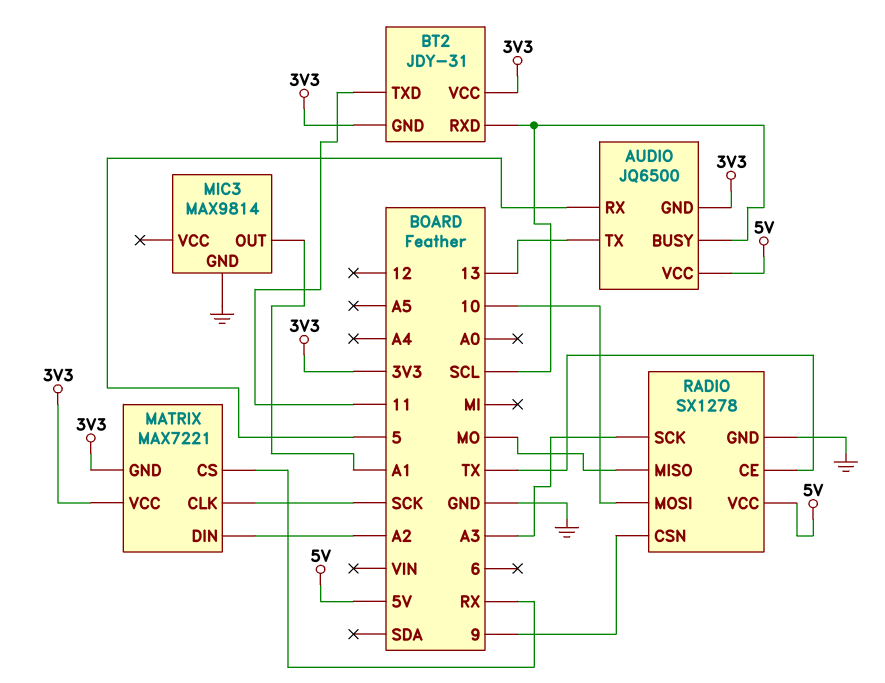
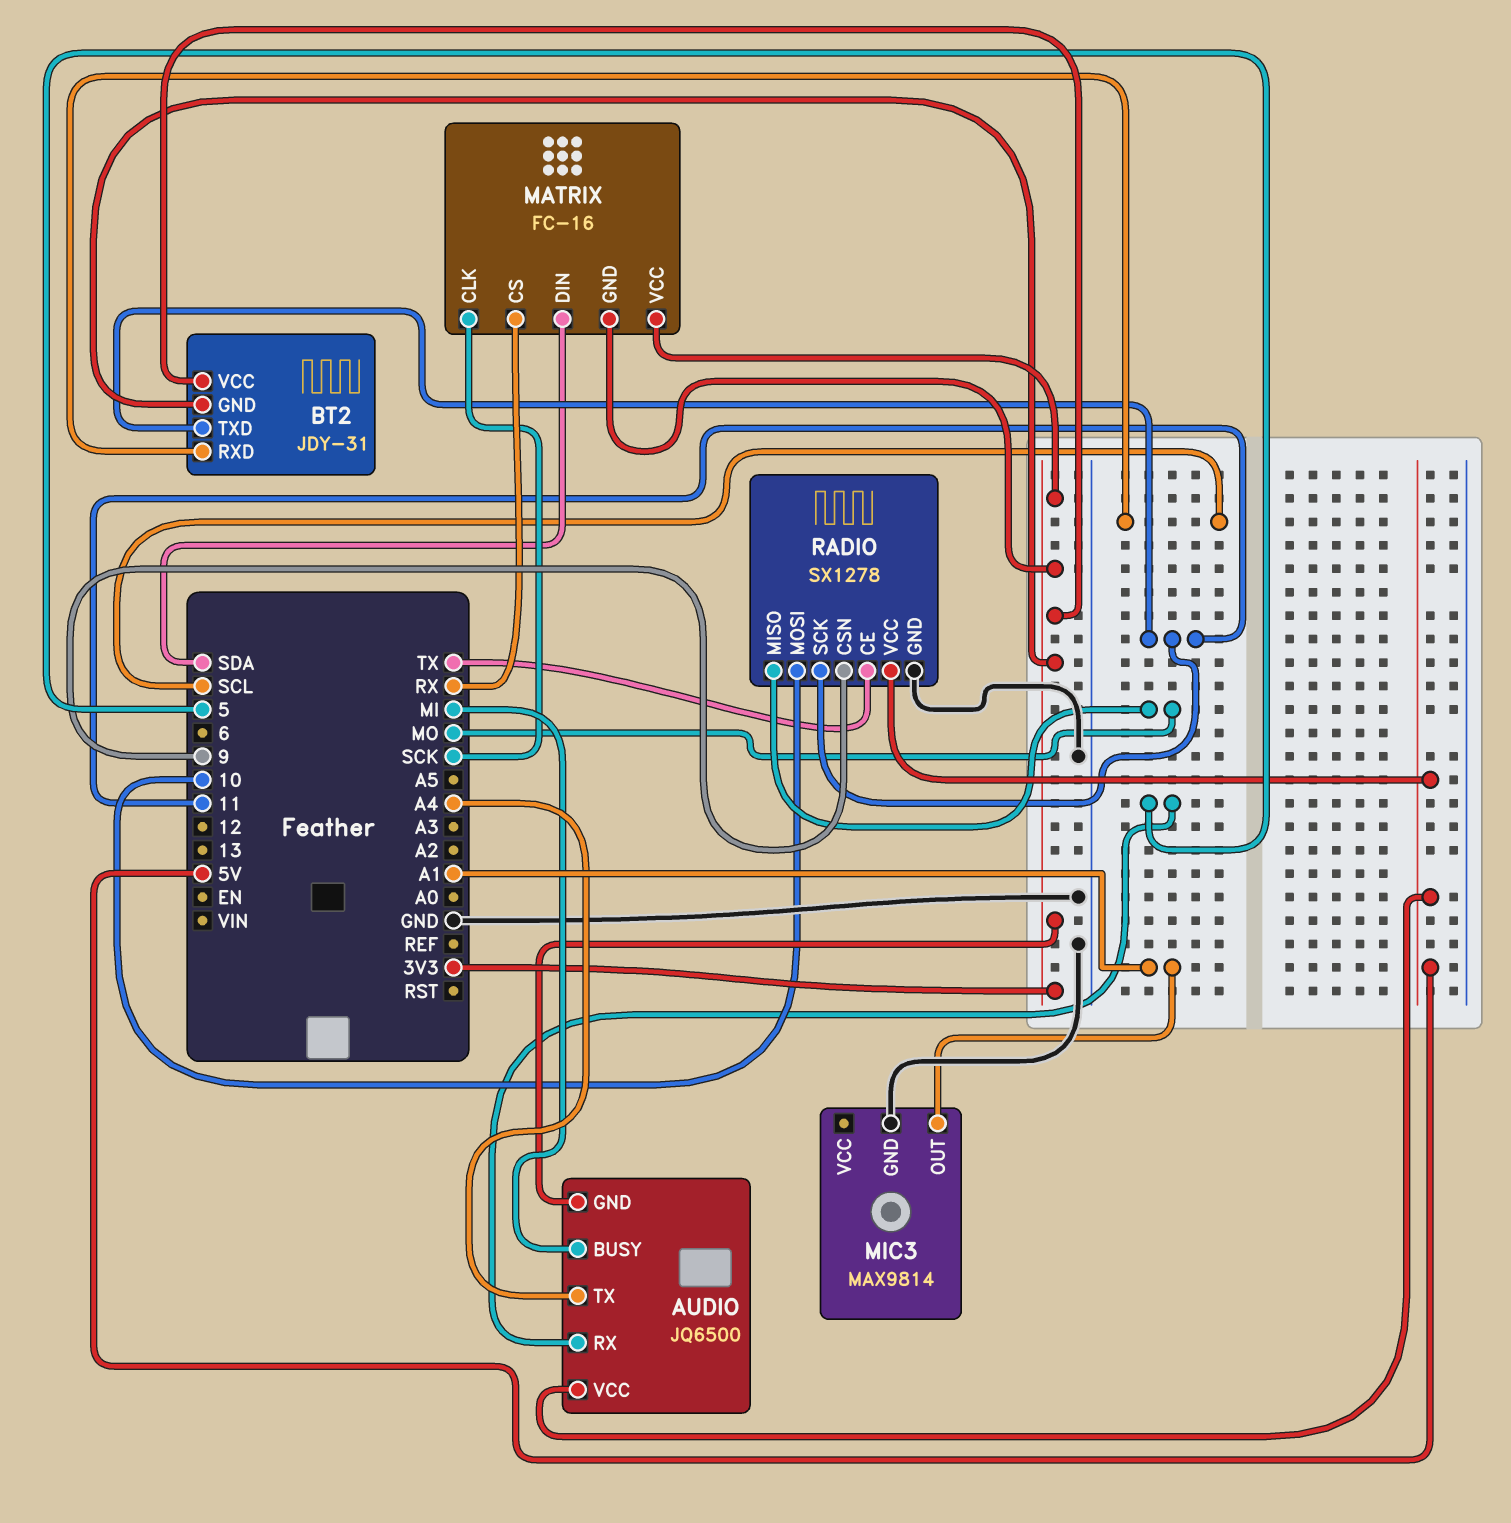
AUDIO pin BUSY: SCL -> MI
AUDIO pin TX: 13 -> A4
MATRIX: MAX7221 -> FC-16
MATRIX pin DIN: A2 -> SDA
RADIO pin SCK: A3 -> 11

